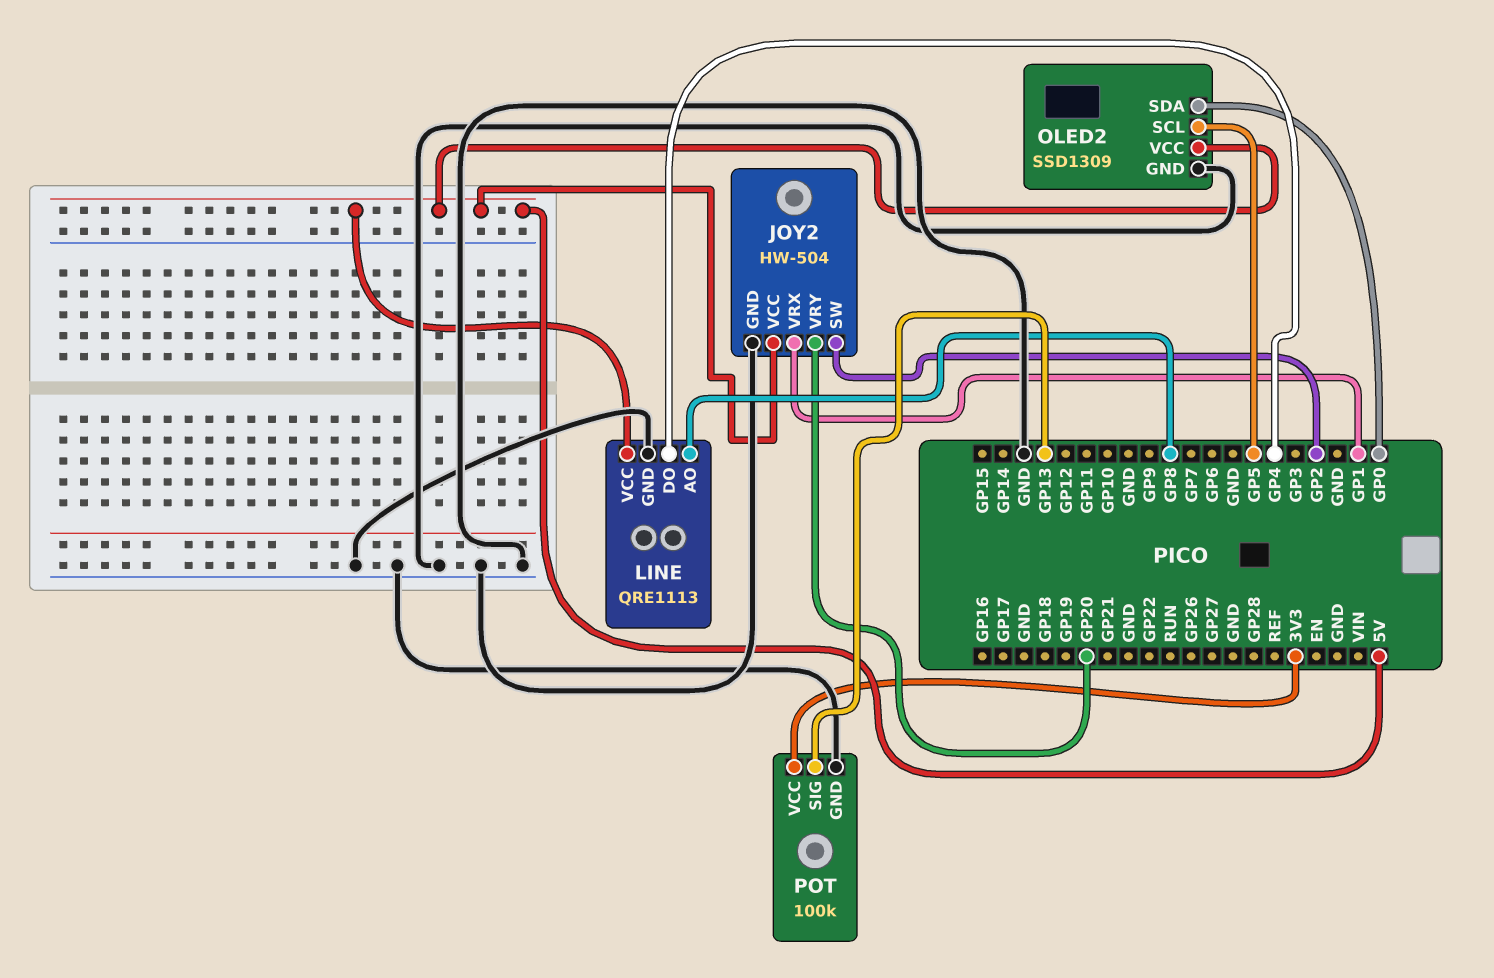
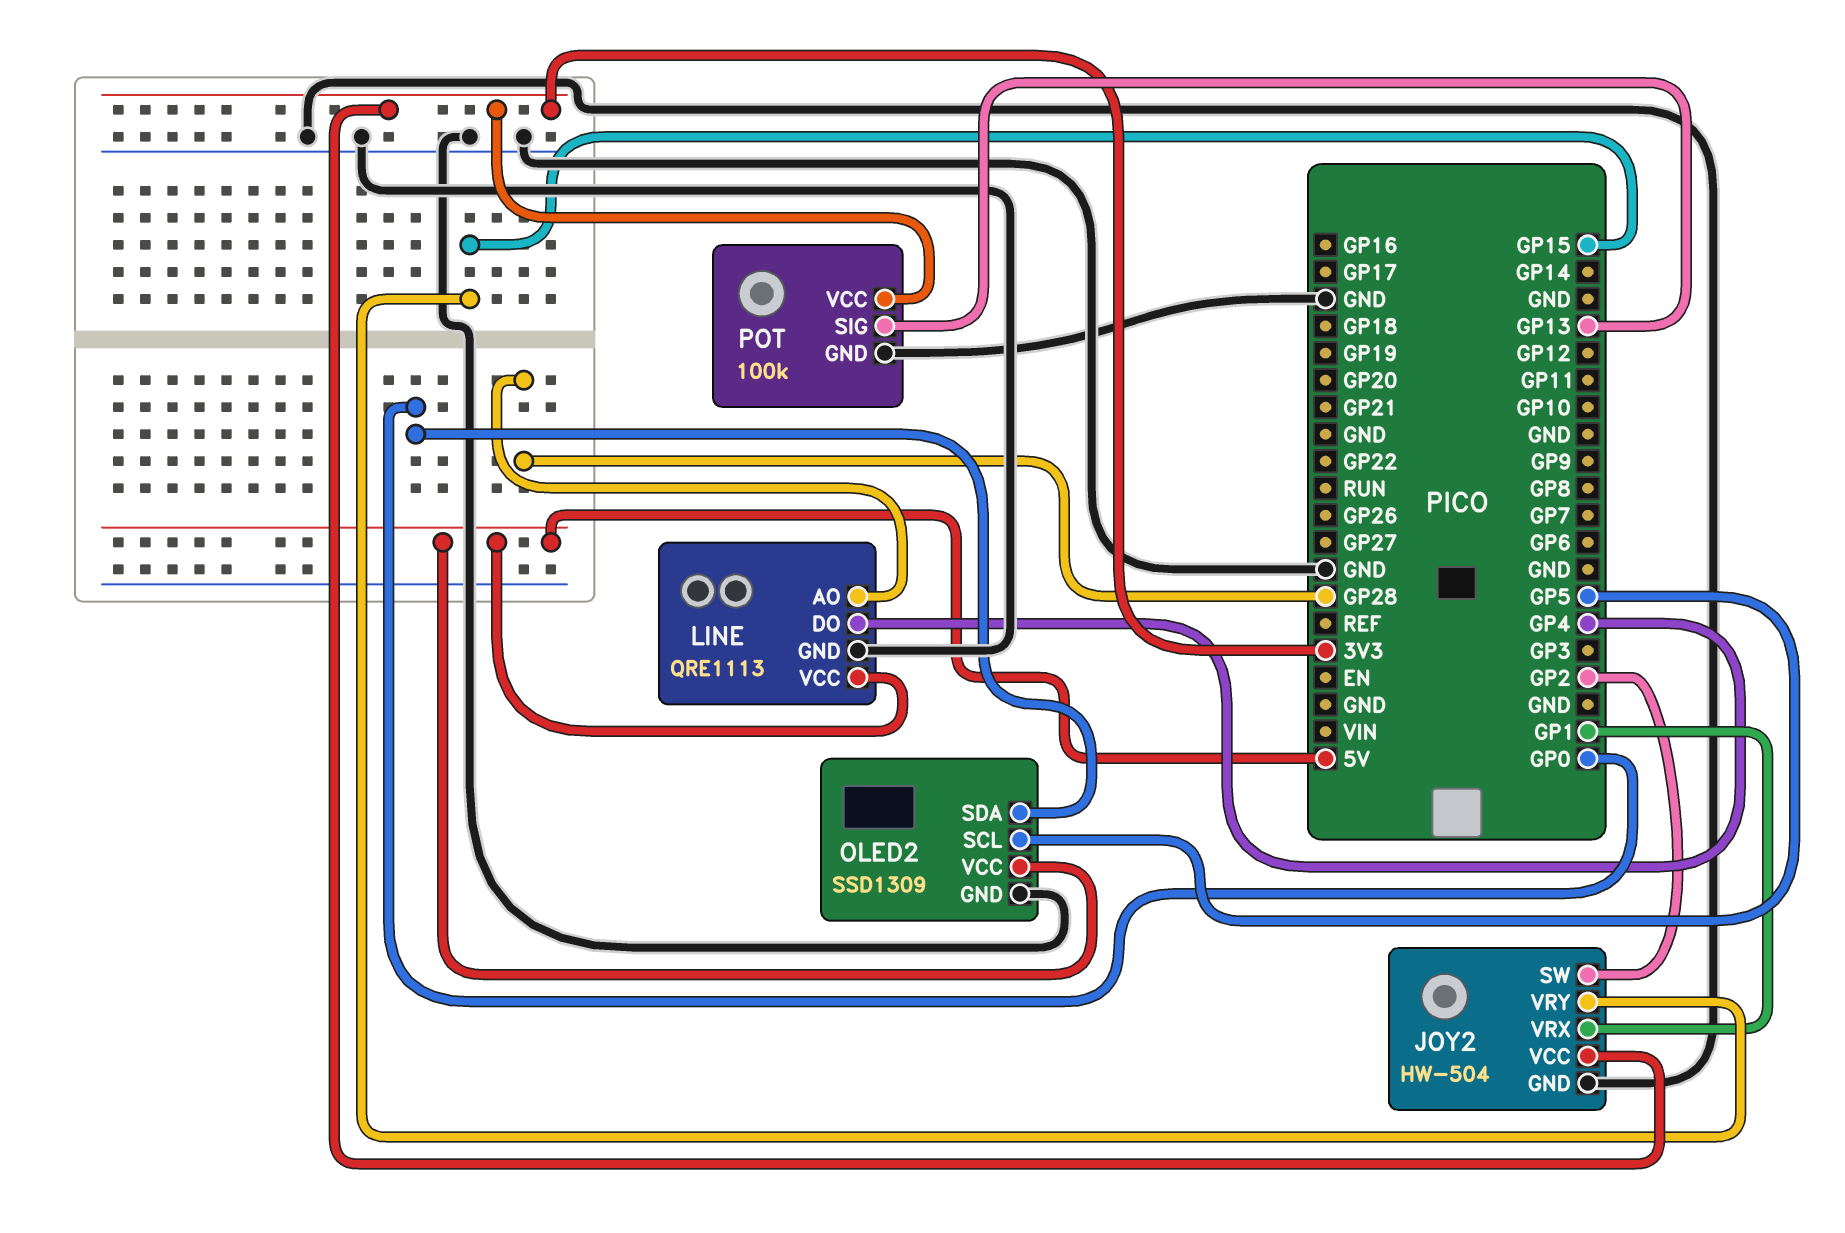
JOY2 pin VCC: 5V -> 3V3
JOY2 pin VRY: GP20 -> GP15
LINE pin AO: GP8 -> GP28

